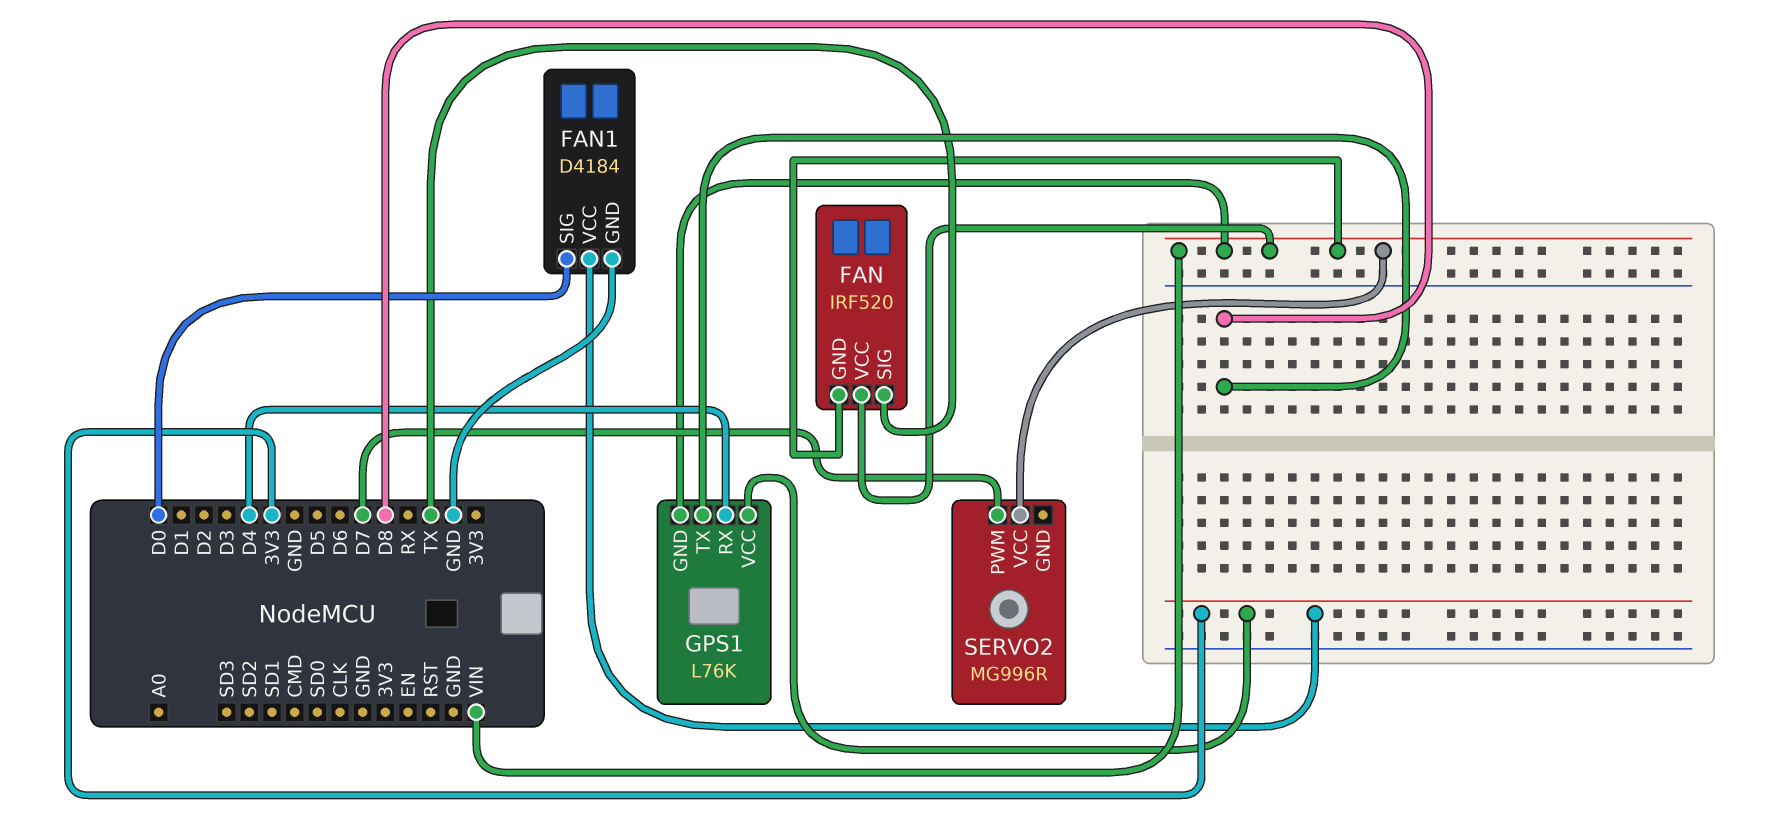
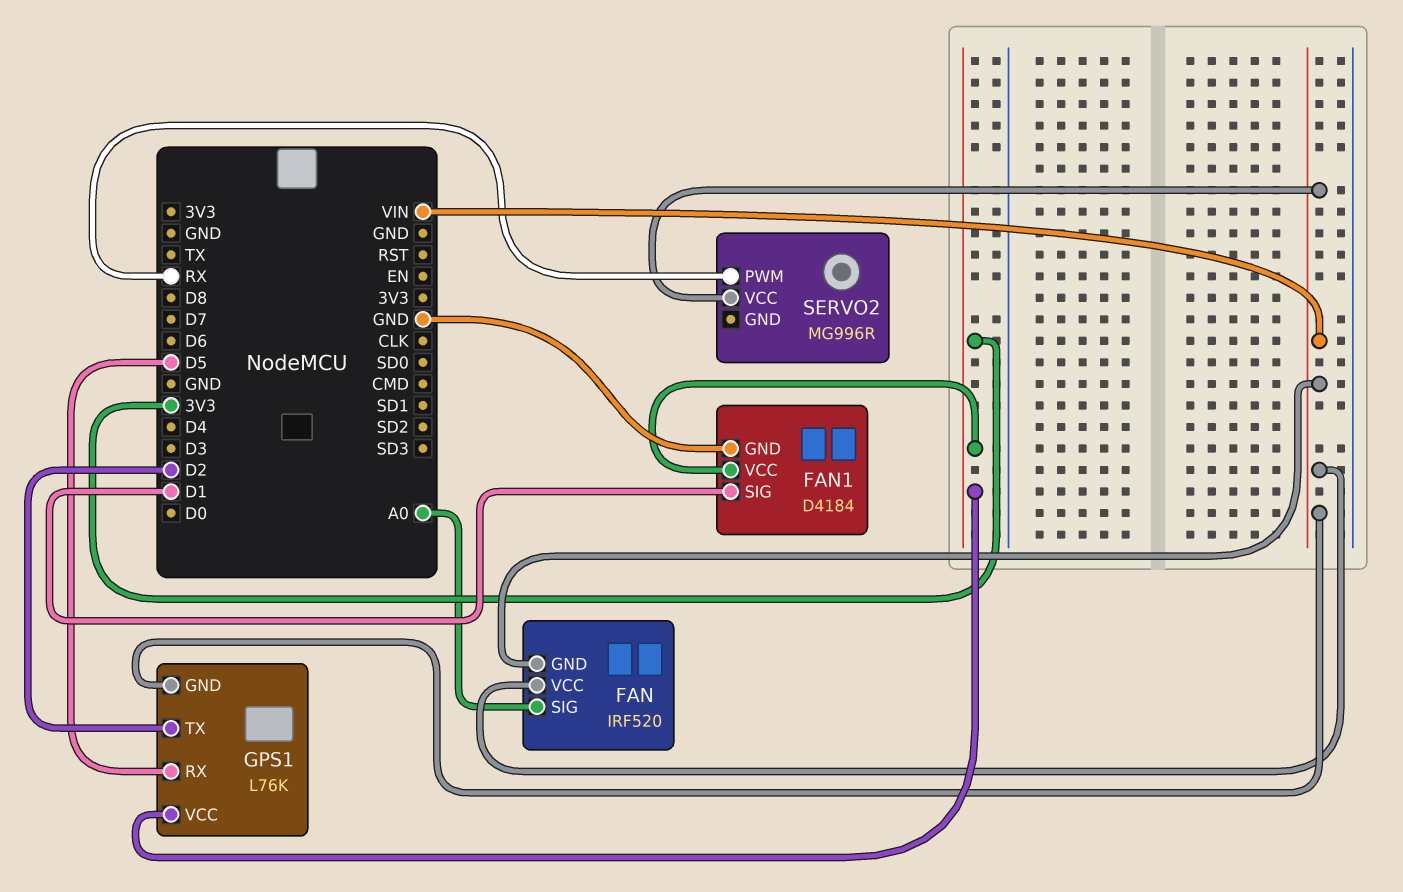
FAN pin SIG: TX -> A0
FAN1 pin SIG: D0 -> D1
GPS1 pin RX: D4 -> D5
GPS1 pin TX: D8 -> D2
SERVO2 pin PWM: D7 -> RX

